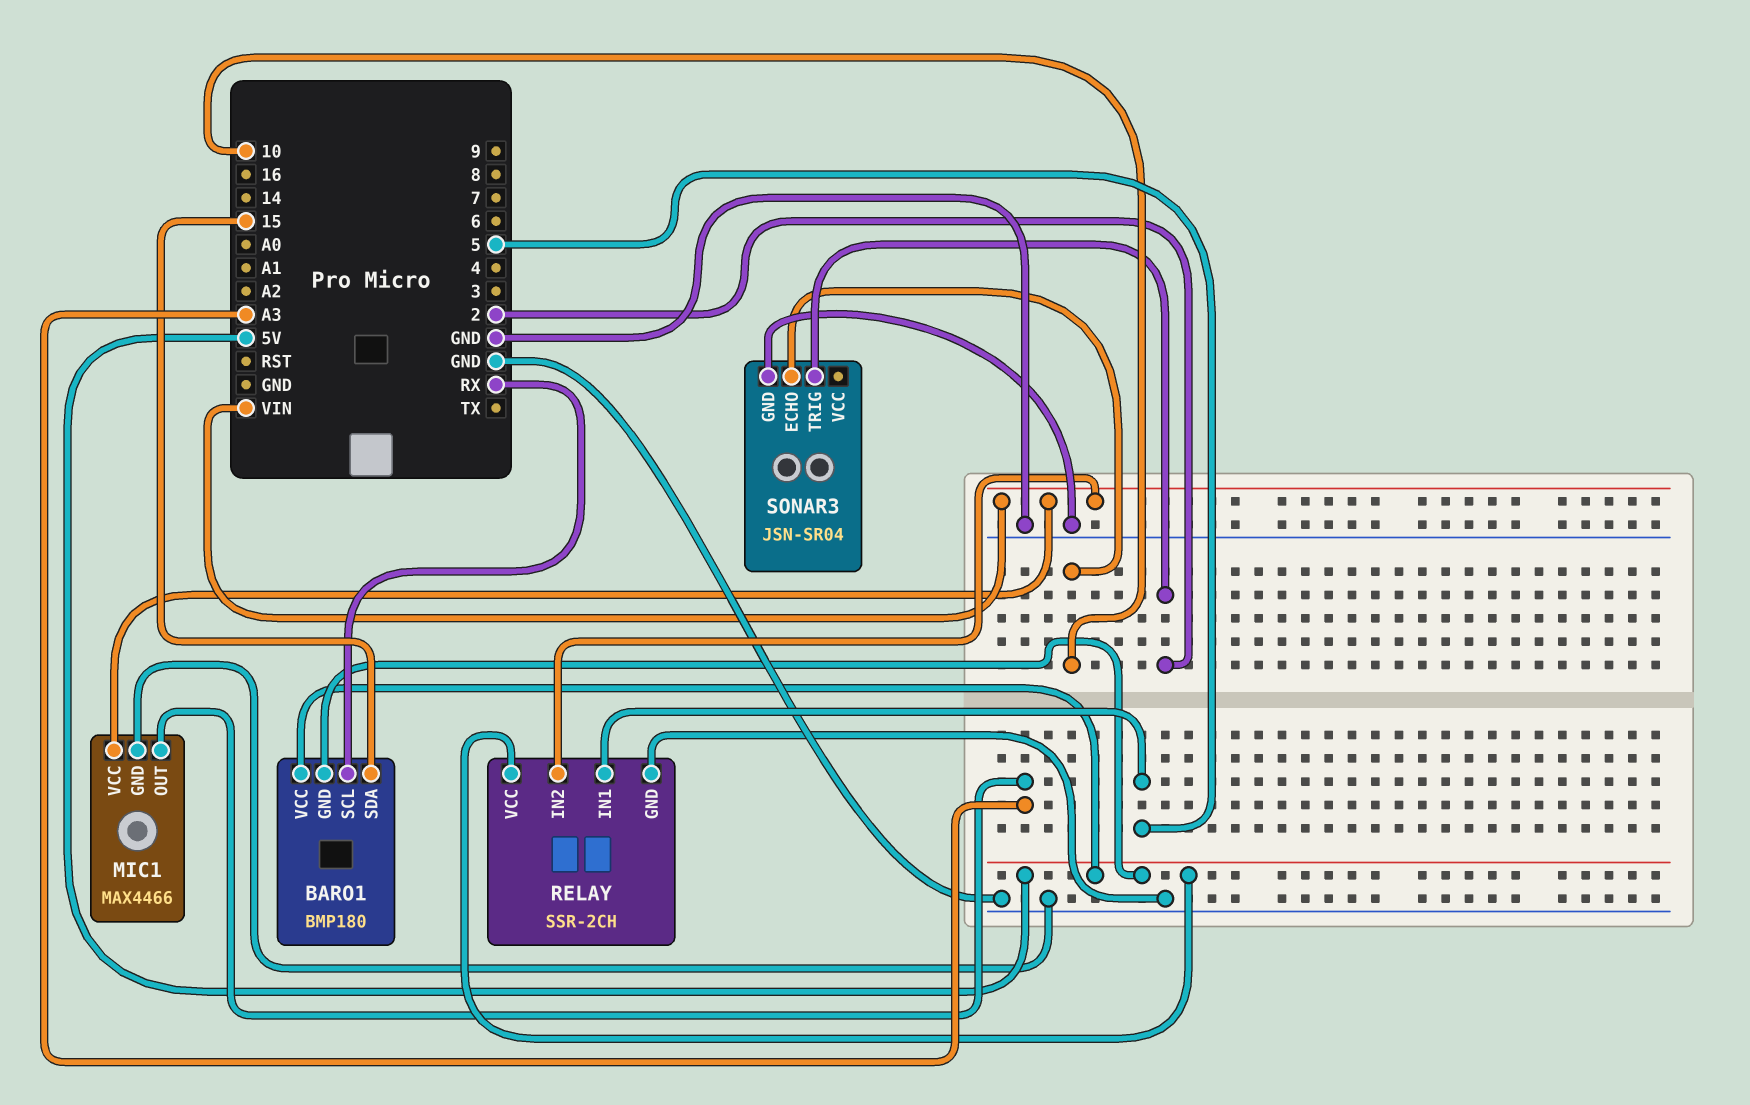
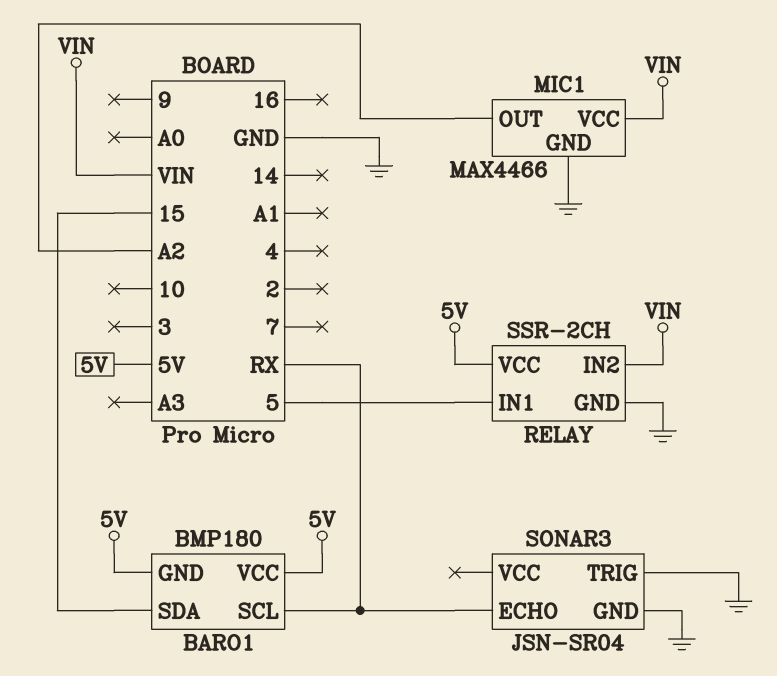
MIC1 pin OUT: A3 -> A2
SONAR3 pin ECHO: 10 -> RX
SONAR3 pin TRIG: 2 -> GND

